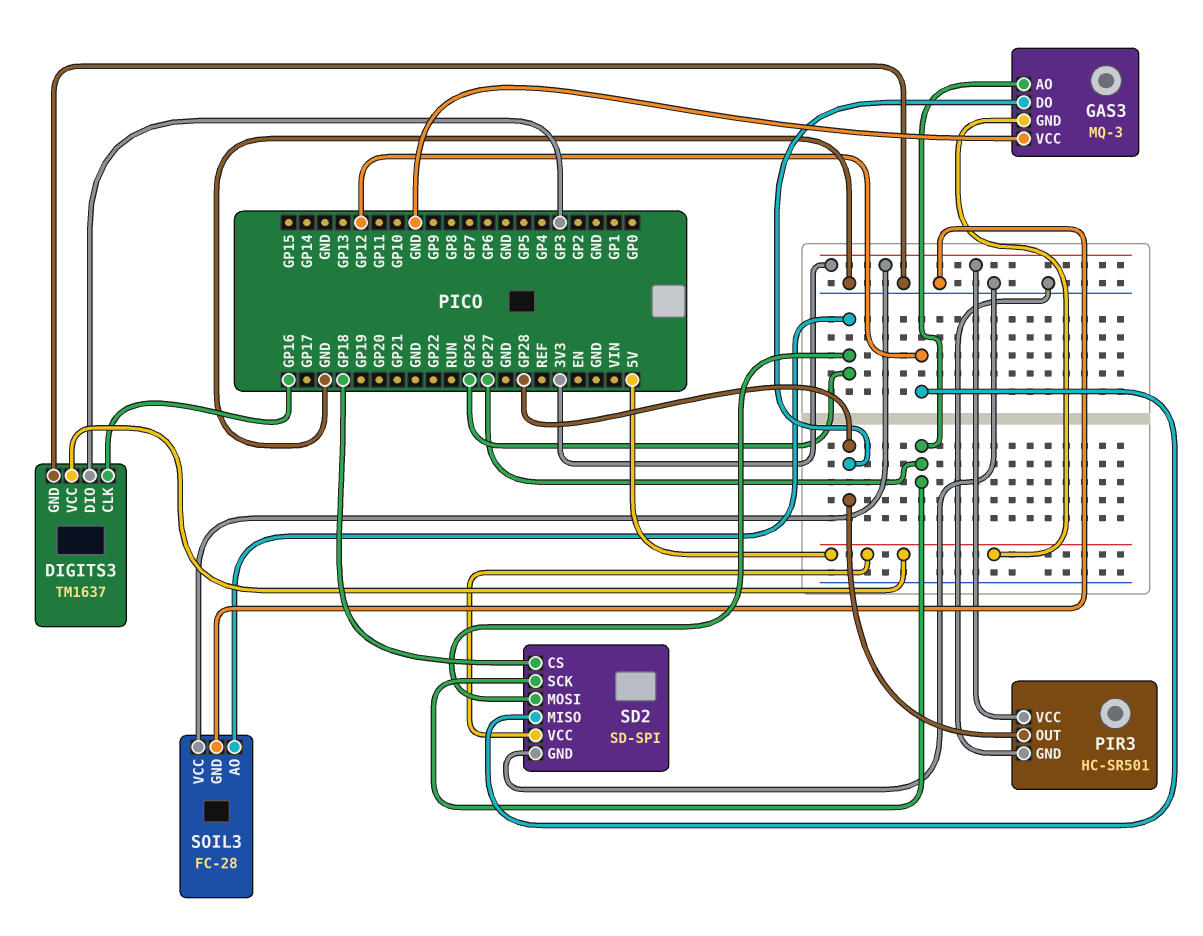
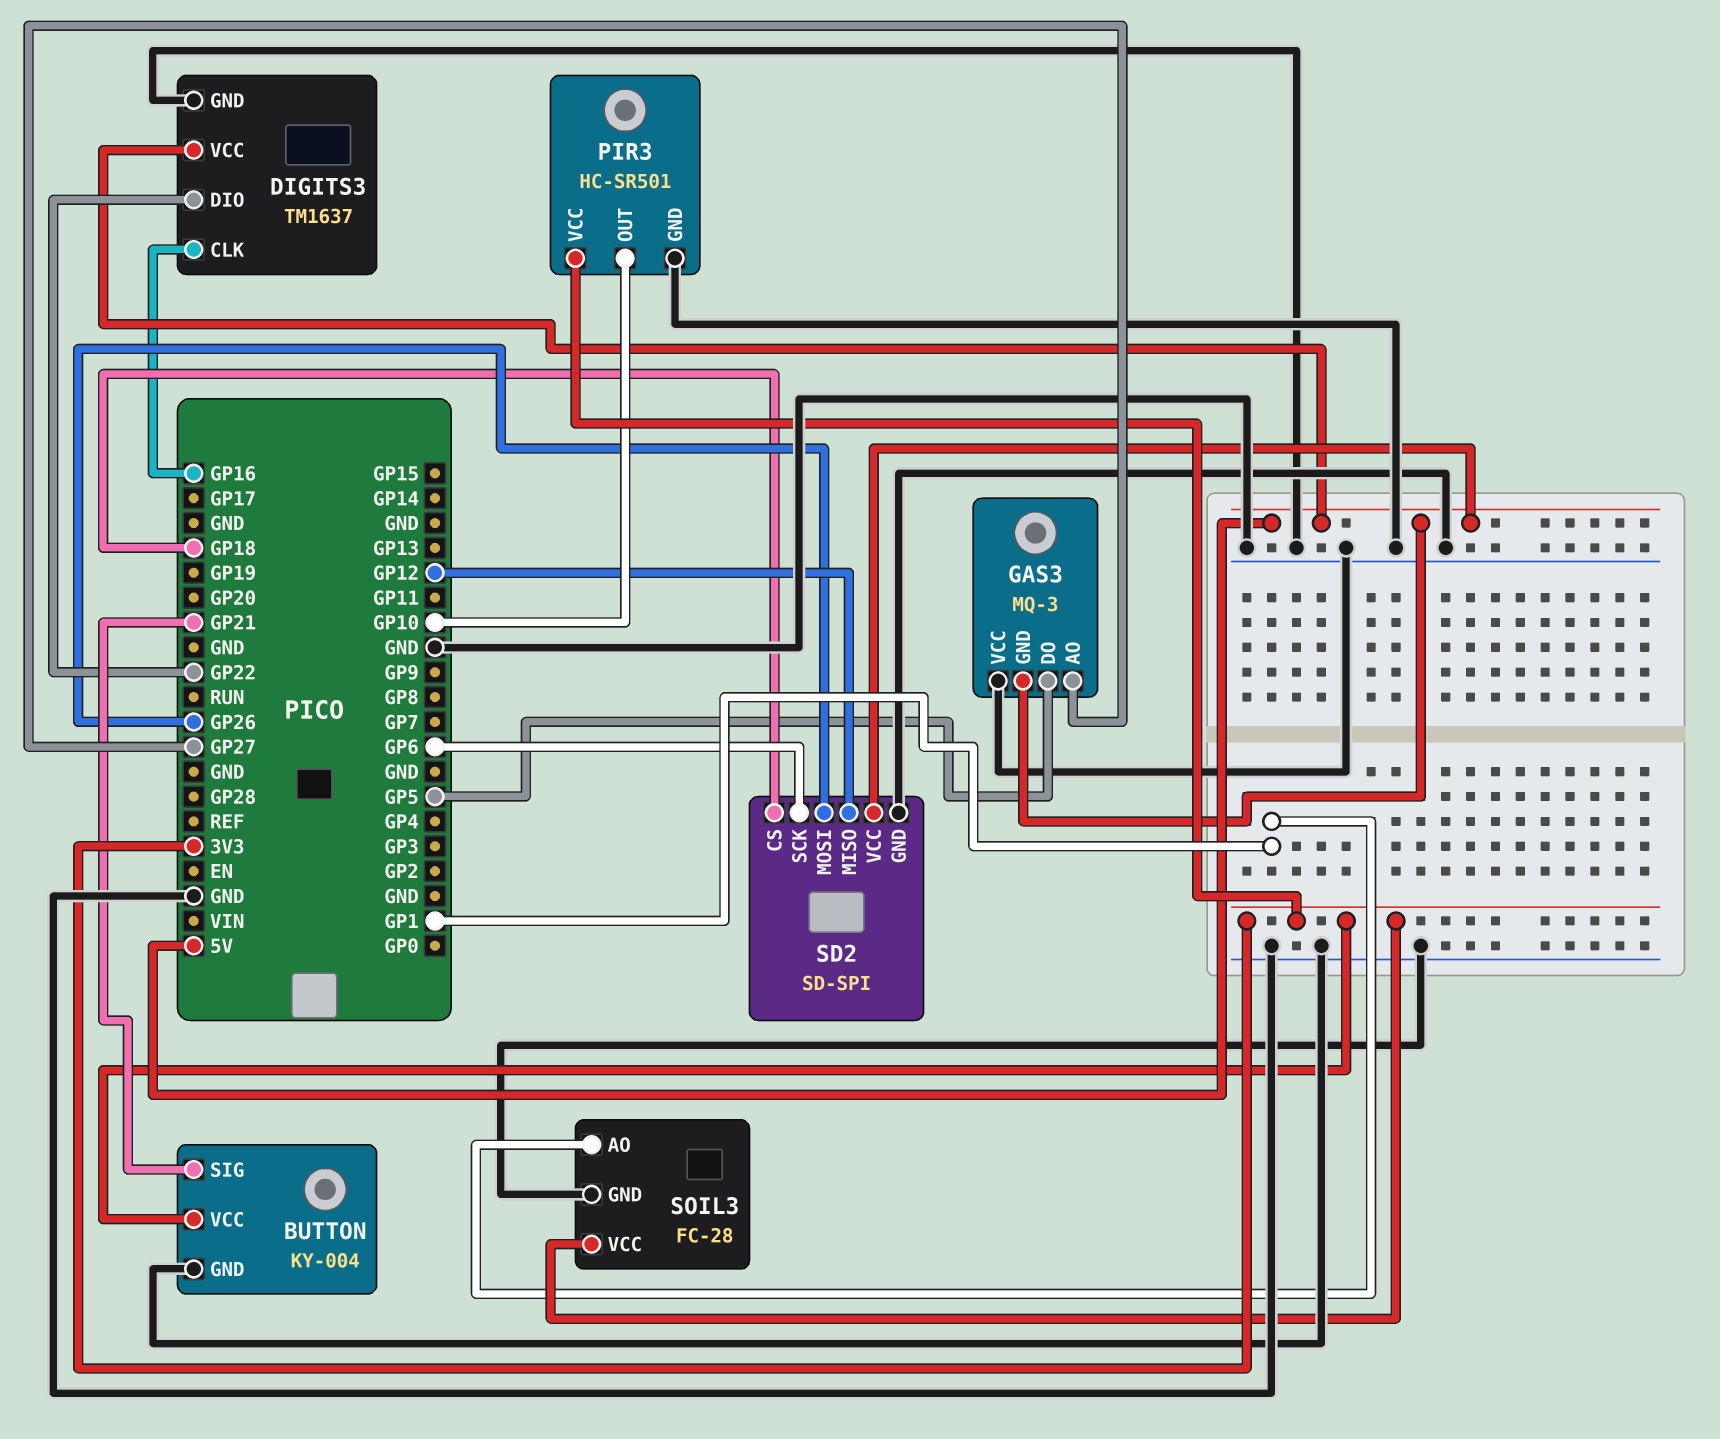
BUTTON: none -> KY-004
BUTTON pin GND: none -> GND
BUTTON pin SIG: none -> GP21
BUTTON pin VCC: none -> 3V3
DIGITS3 pin DIO: GP3 -> GP22
GAS3 pin DO: GP28 -> GP5
PIR3 pin OUT: GP28 -> GP10
SD2 pin SCK: GP27 -> GP6
SOIL3 pin AO: GP26 -> GP1

